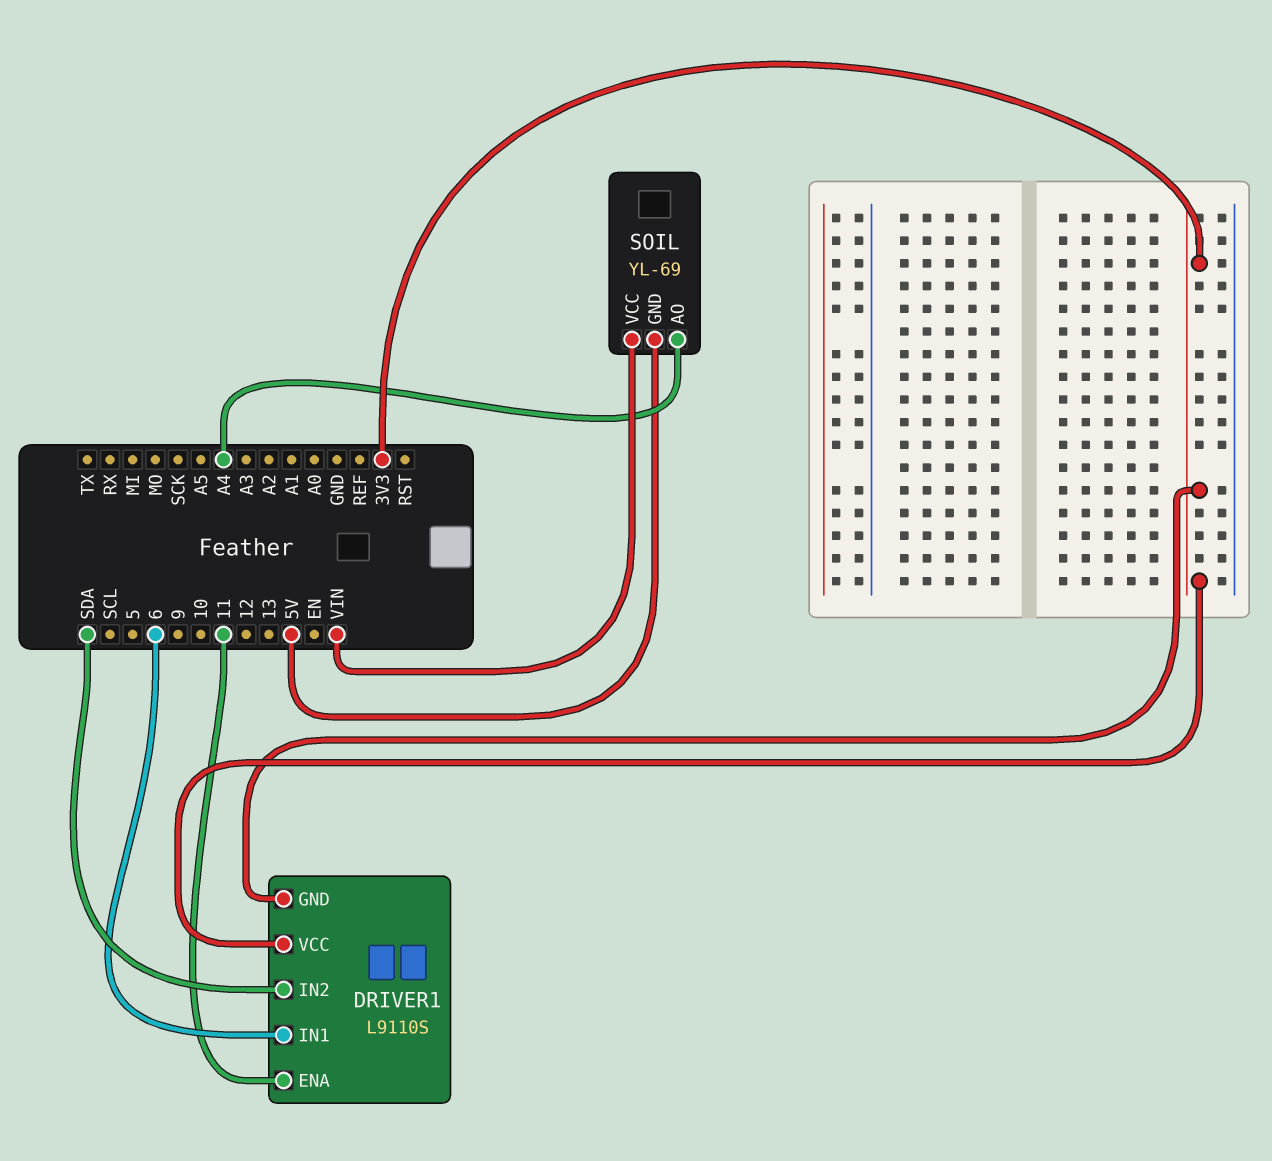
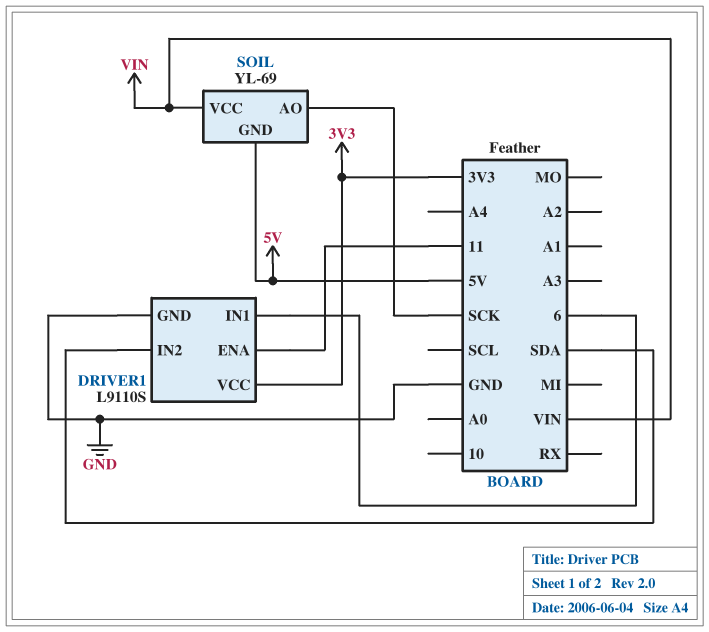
DRIVER1 pin GND: 3V3 -> GND
SOIL pin AO: A4 -> SCK

